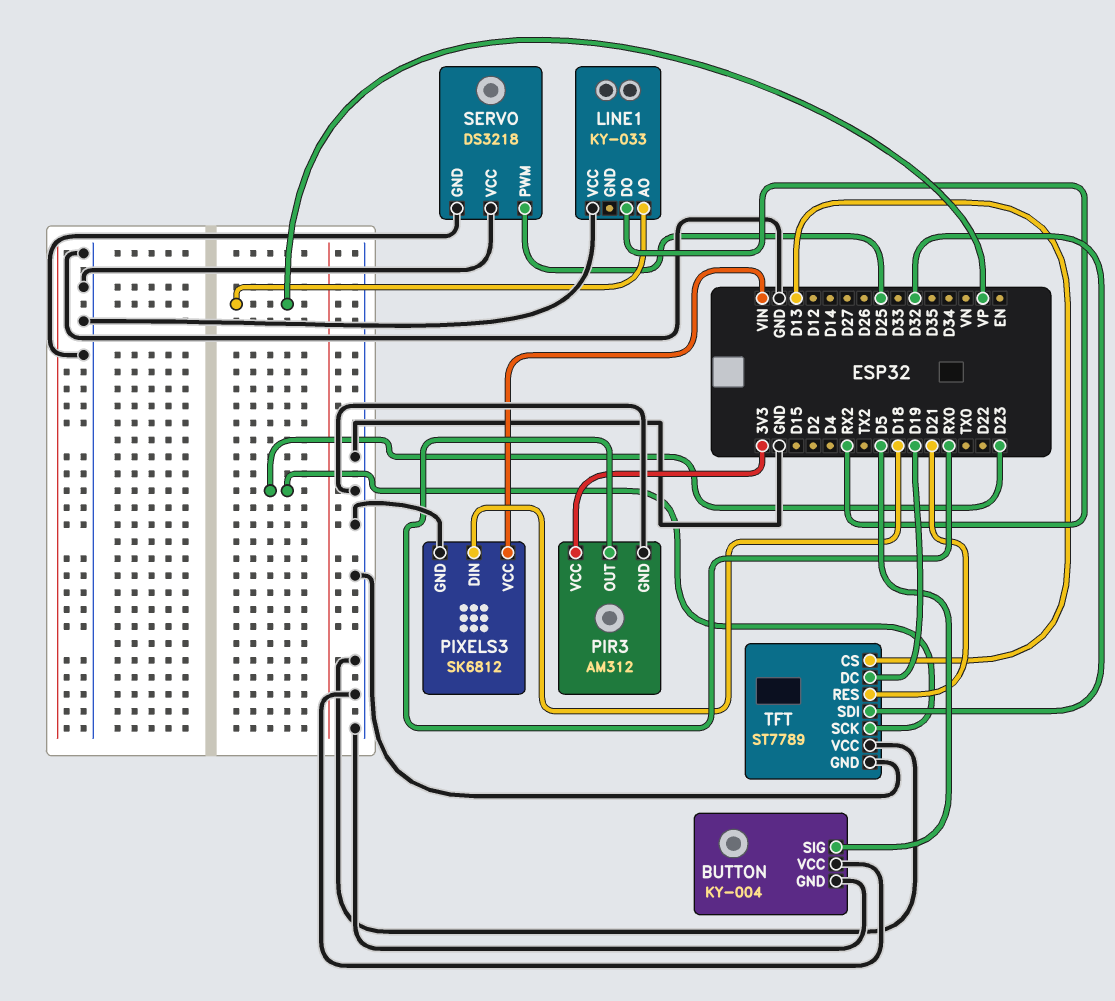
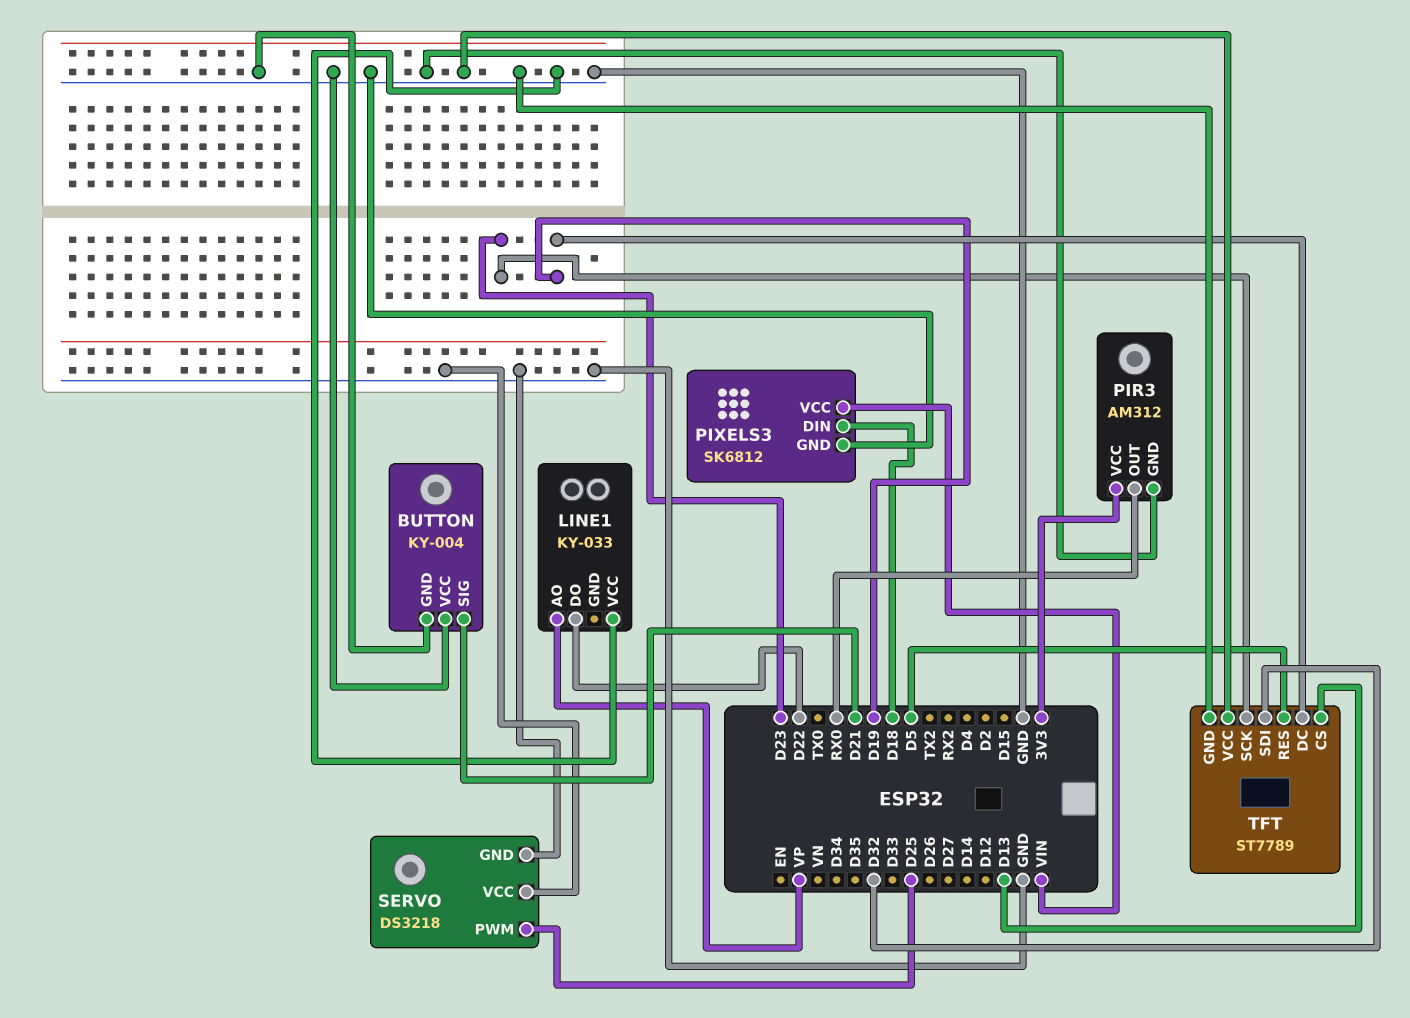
BUTTON pin SIG: D5 -> D21
LINE1 pin DO: RX2 -> D22
TFT pin RES: D21 -> D5

